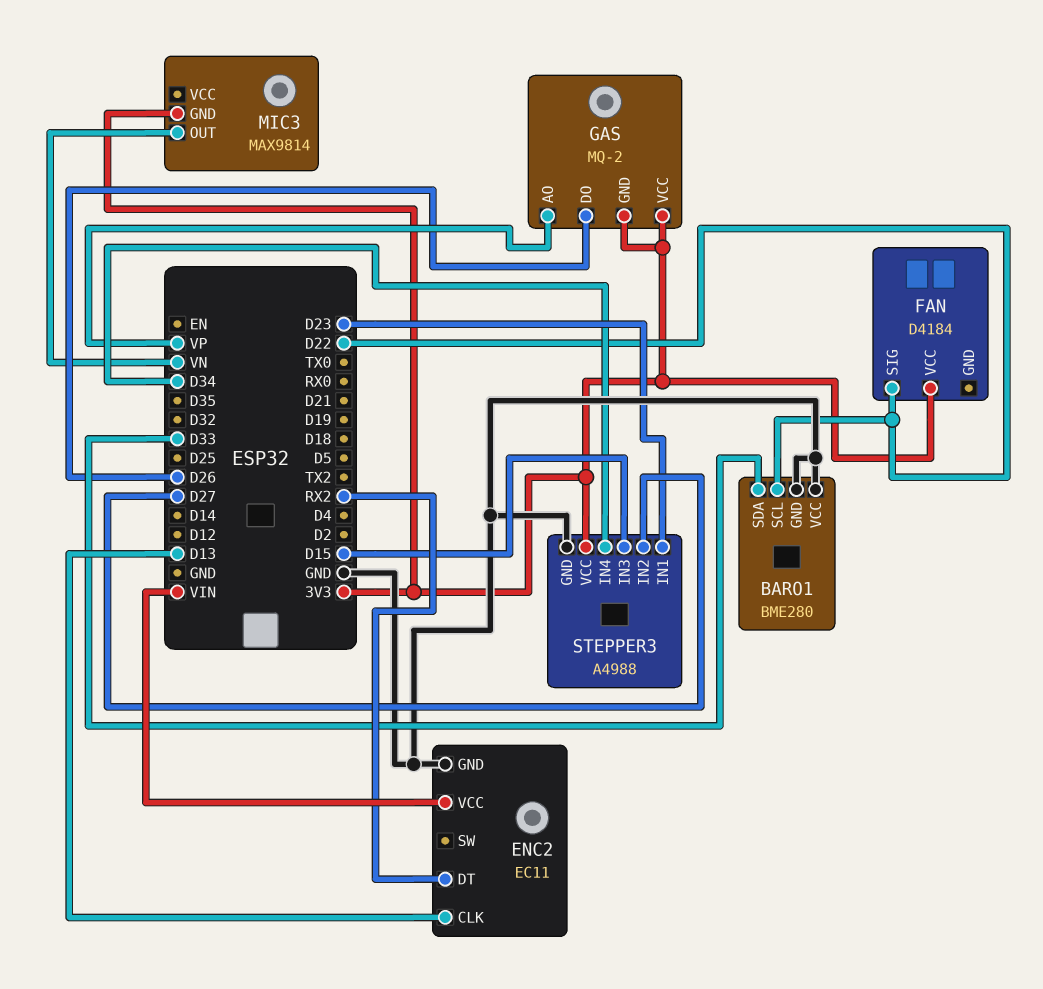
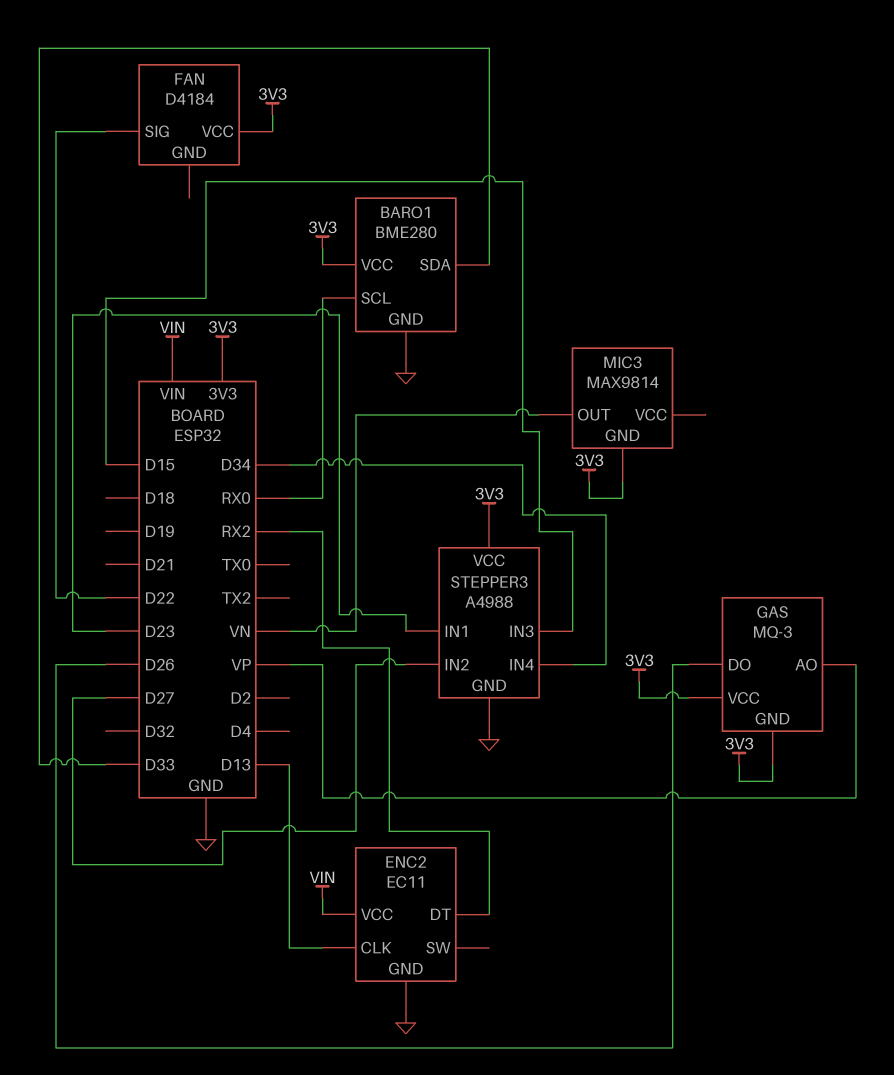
BARO1 pin SCL: D22 -> RX0
BARO1 pin VCC: GND -> 3V3
GAS: MQ-2 -> MQ-3

